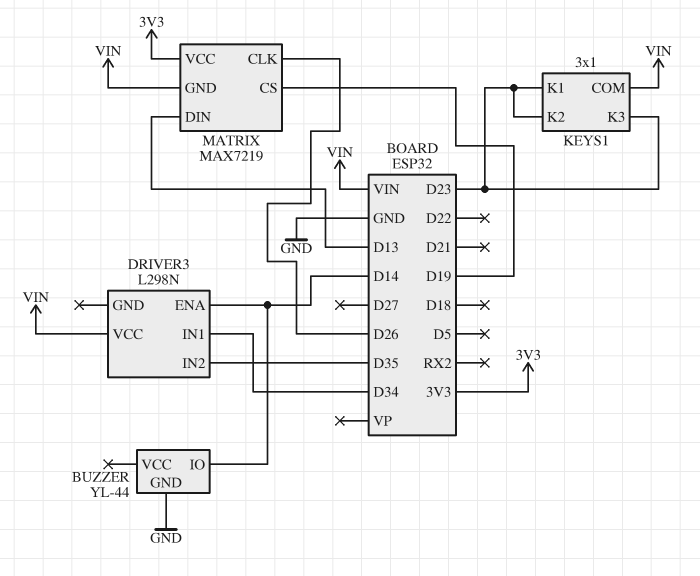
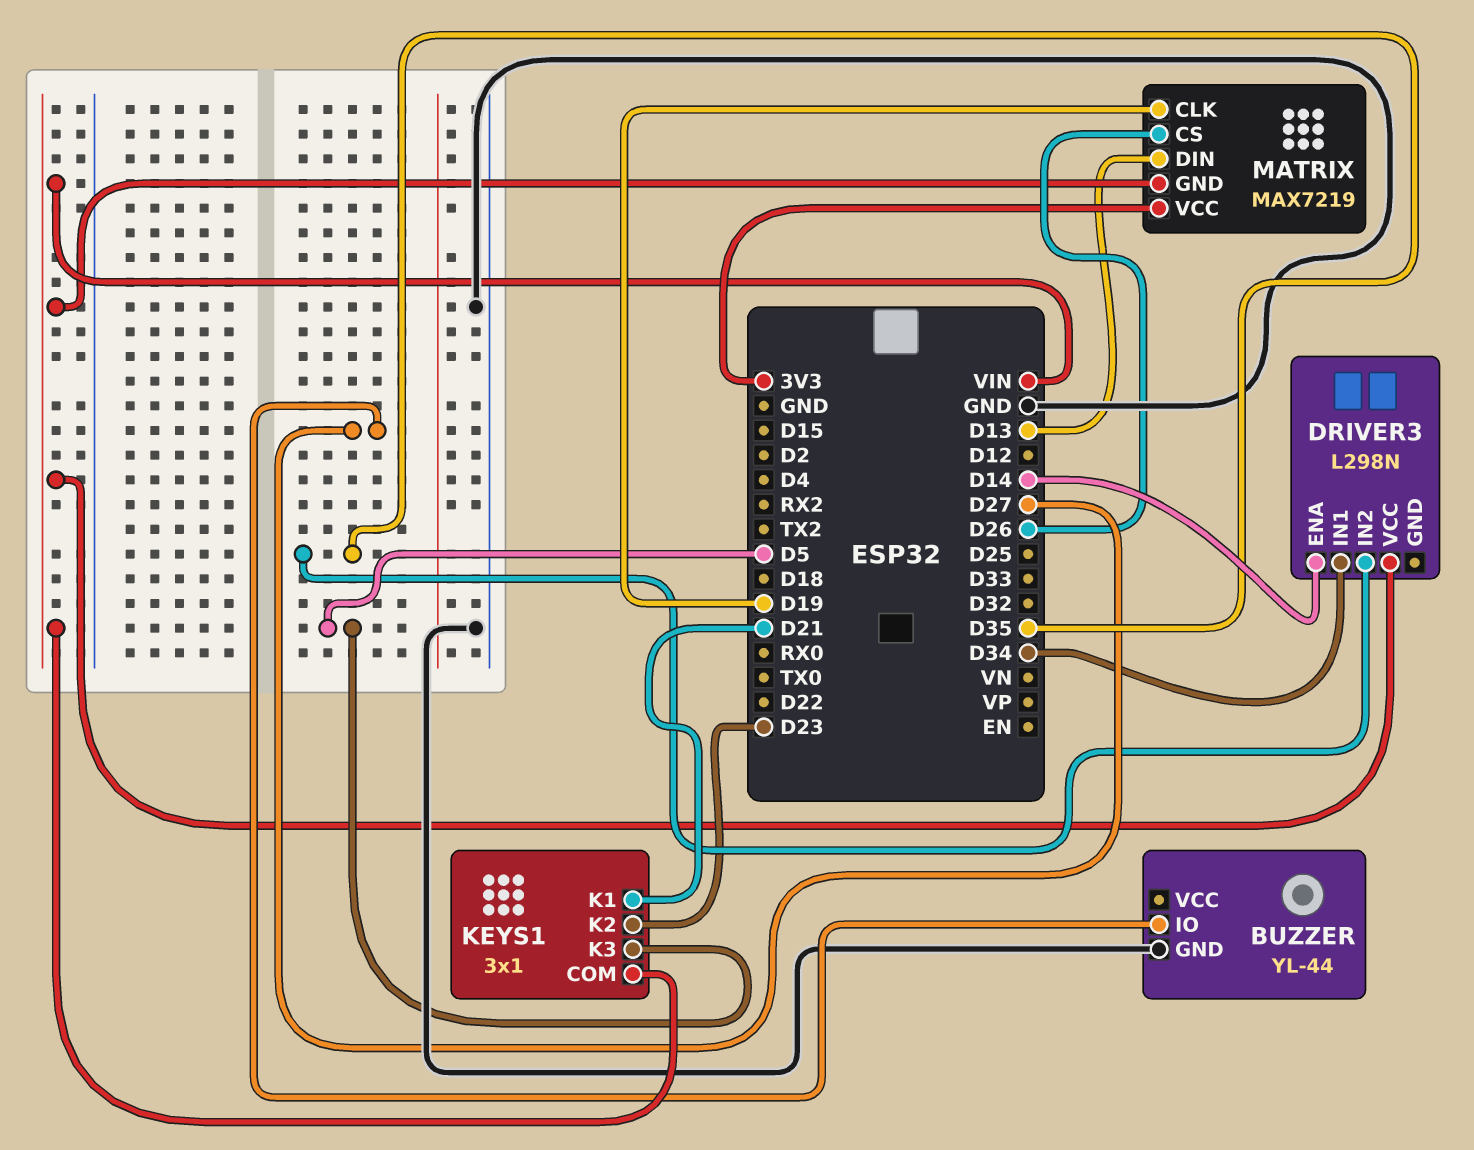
BUZZER pin IO: D14 -> D27
KEYS1 pin K1: D23 -> D21
KEYS1 pin K3: D23 -> D5
MATRIX pin CLK: D26 -> D19
MATRIX pin CS: D19 -> D26

